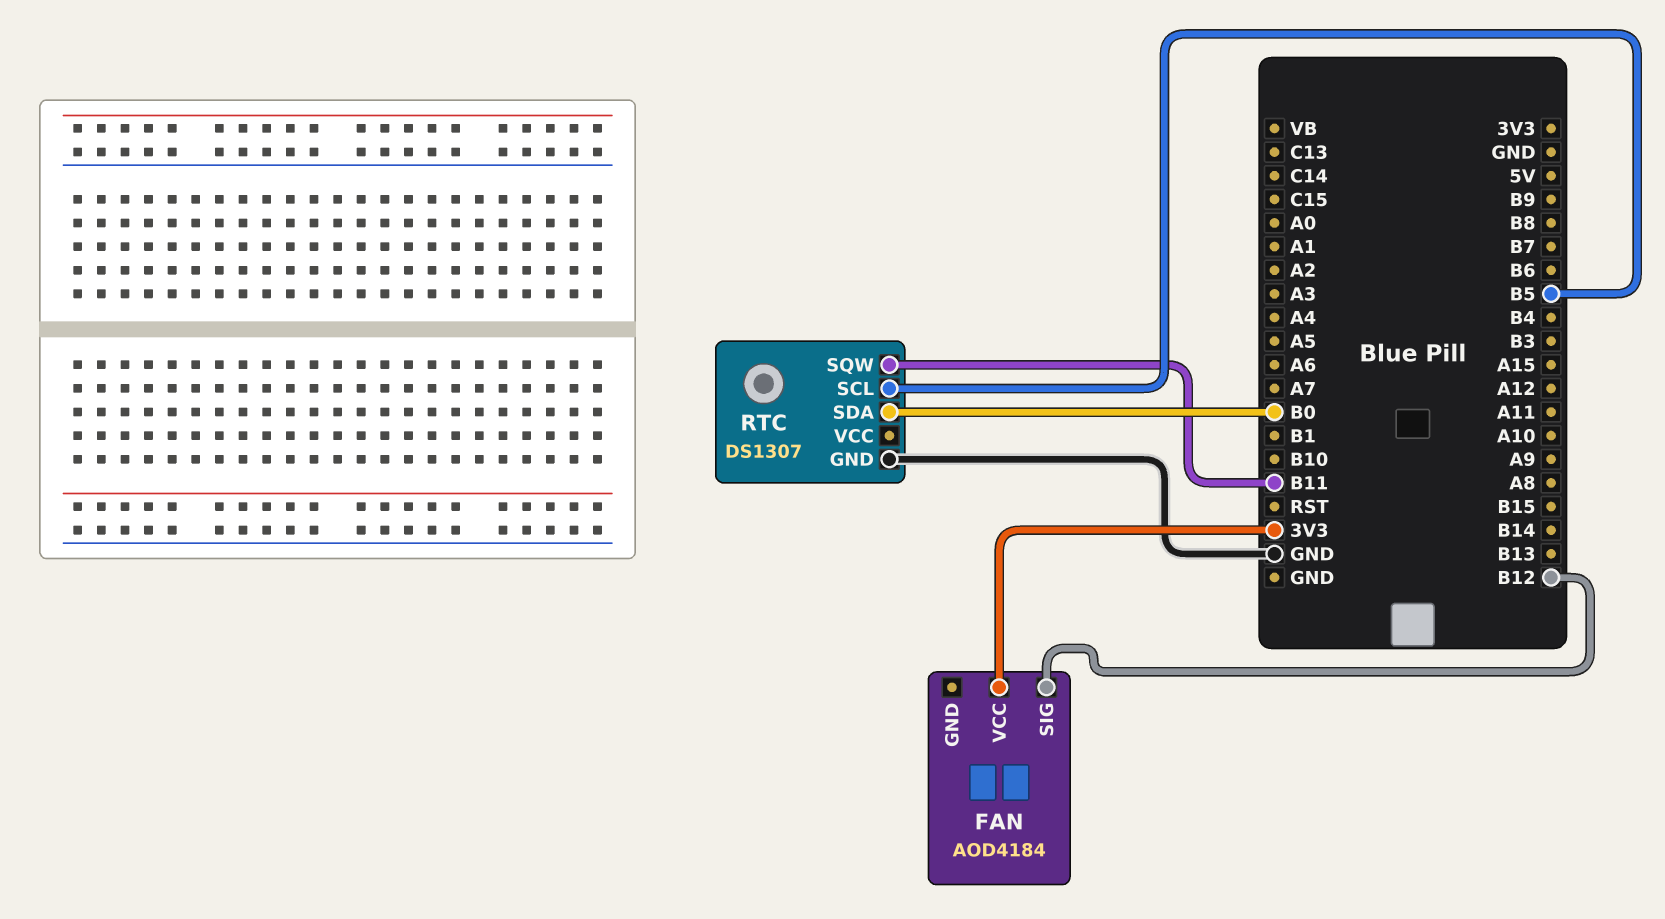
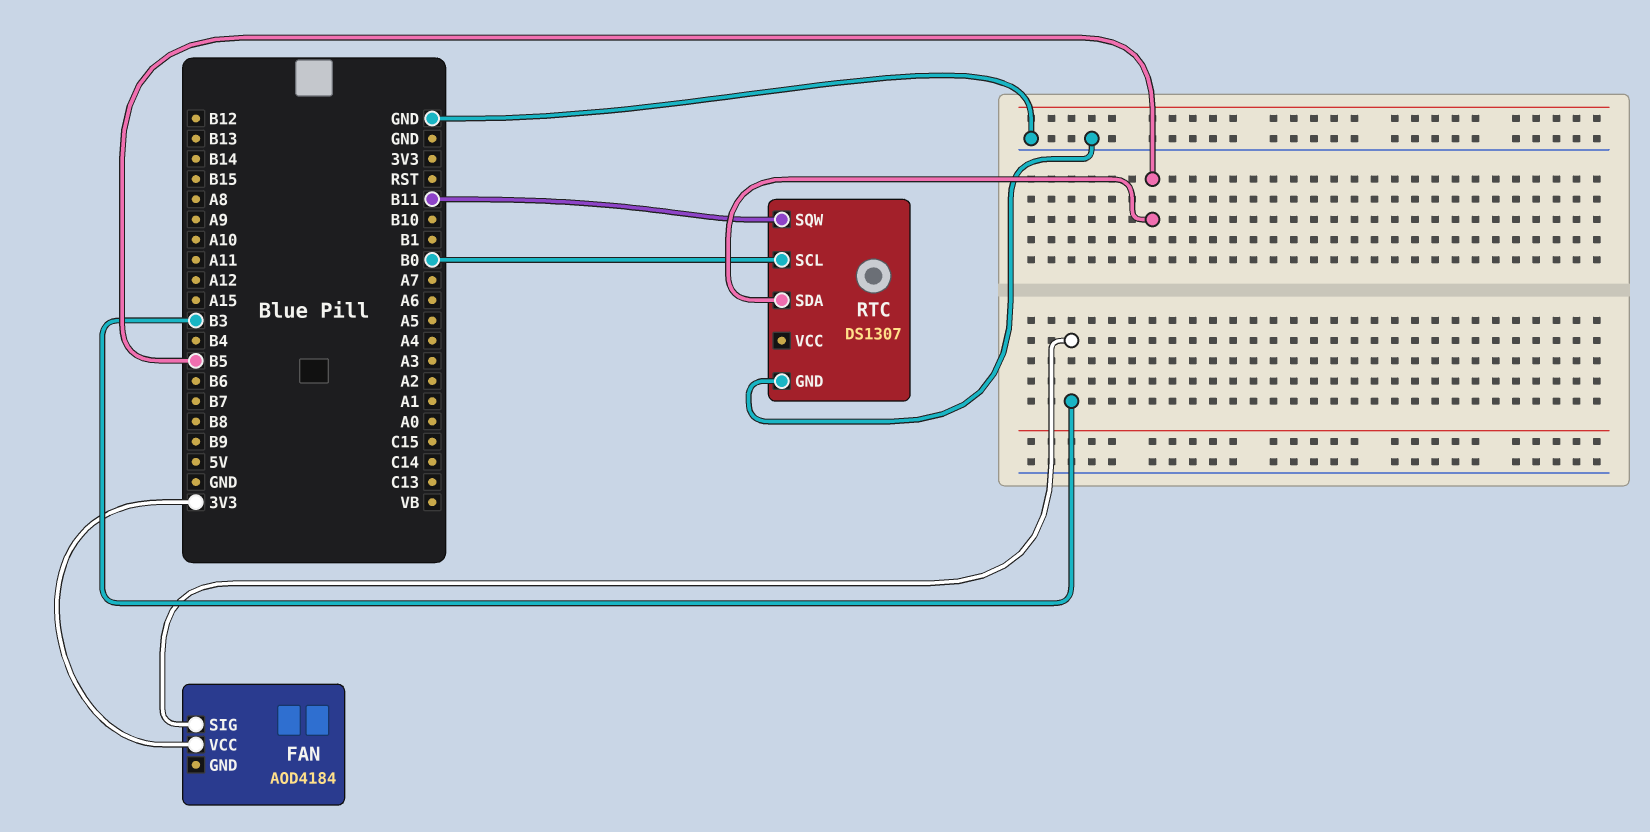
FAN pin SIG: B12 -> B3
RTC pin SCL: B5 -> B0
RTC pin SDA: B0 -> B5

